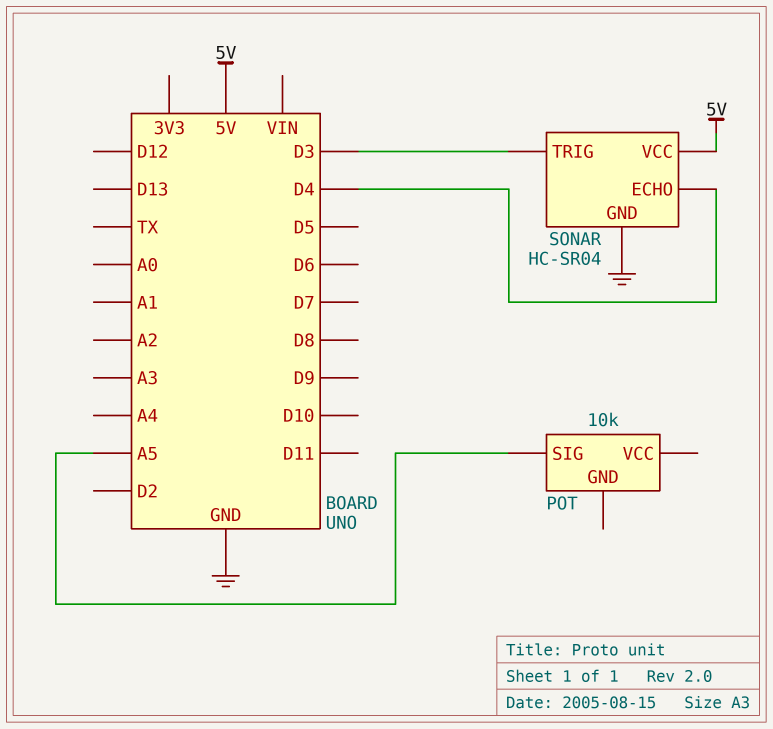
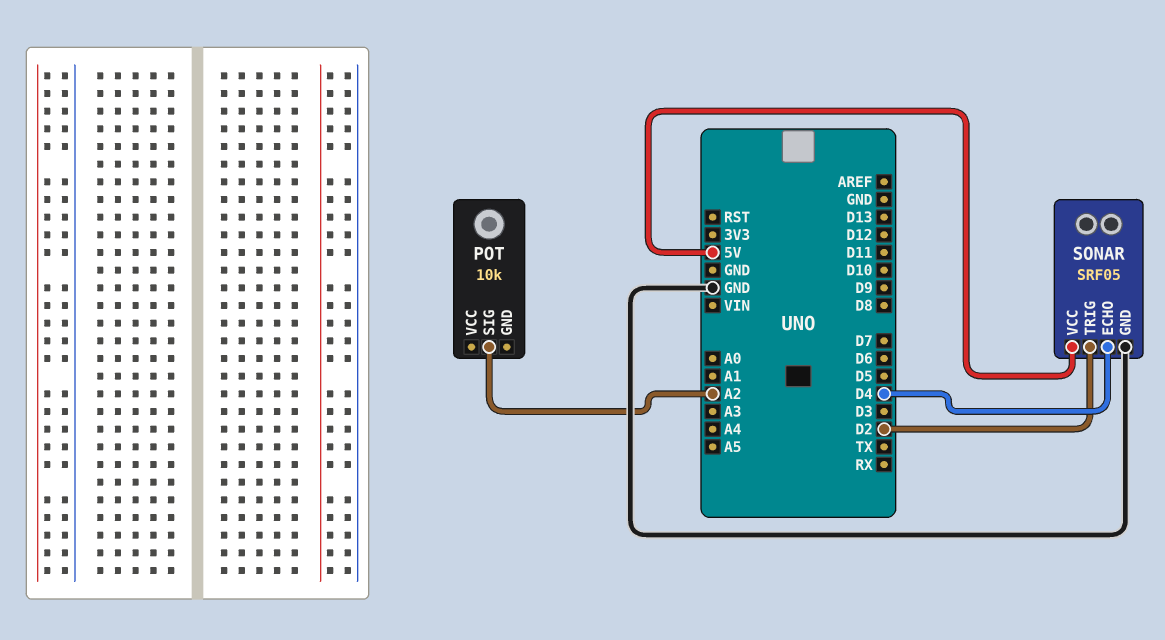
POT pin SIG: A5 -> A2
SONAR: HC-SR04 -> SRF05
SONAR pin TRIG: D3 -> D2

